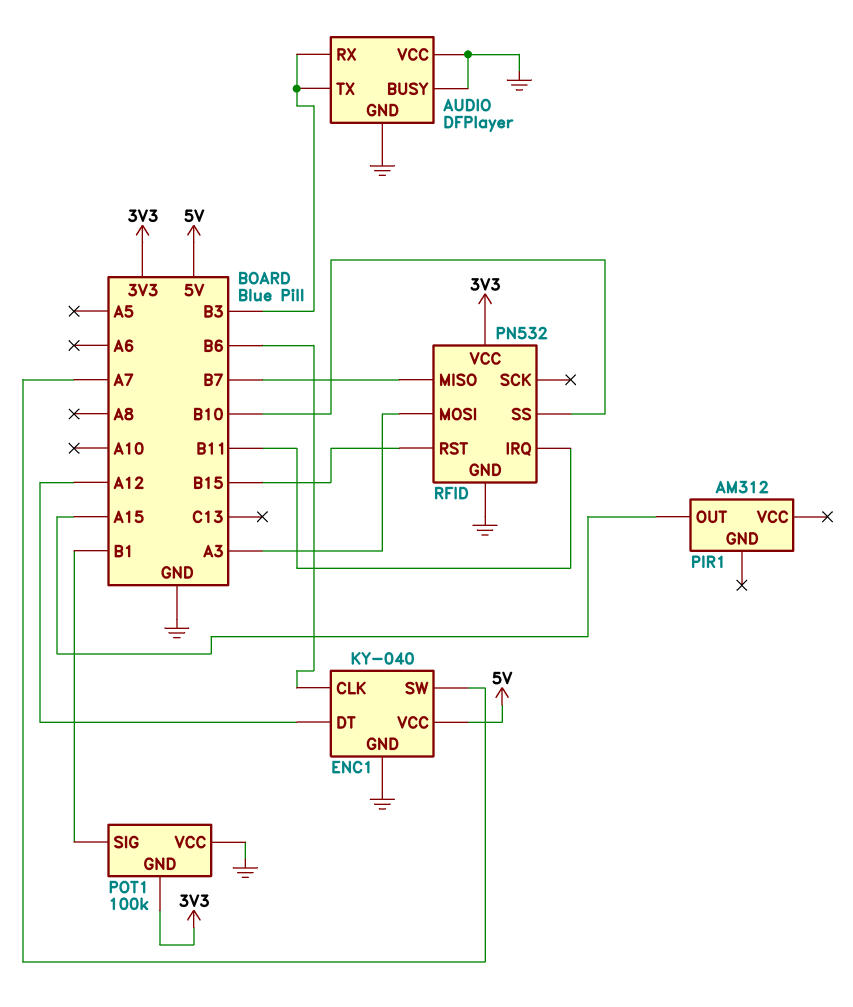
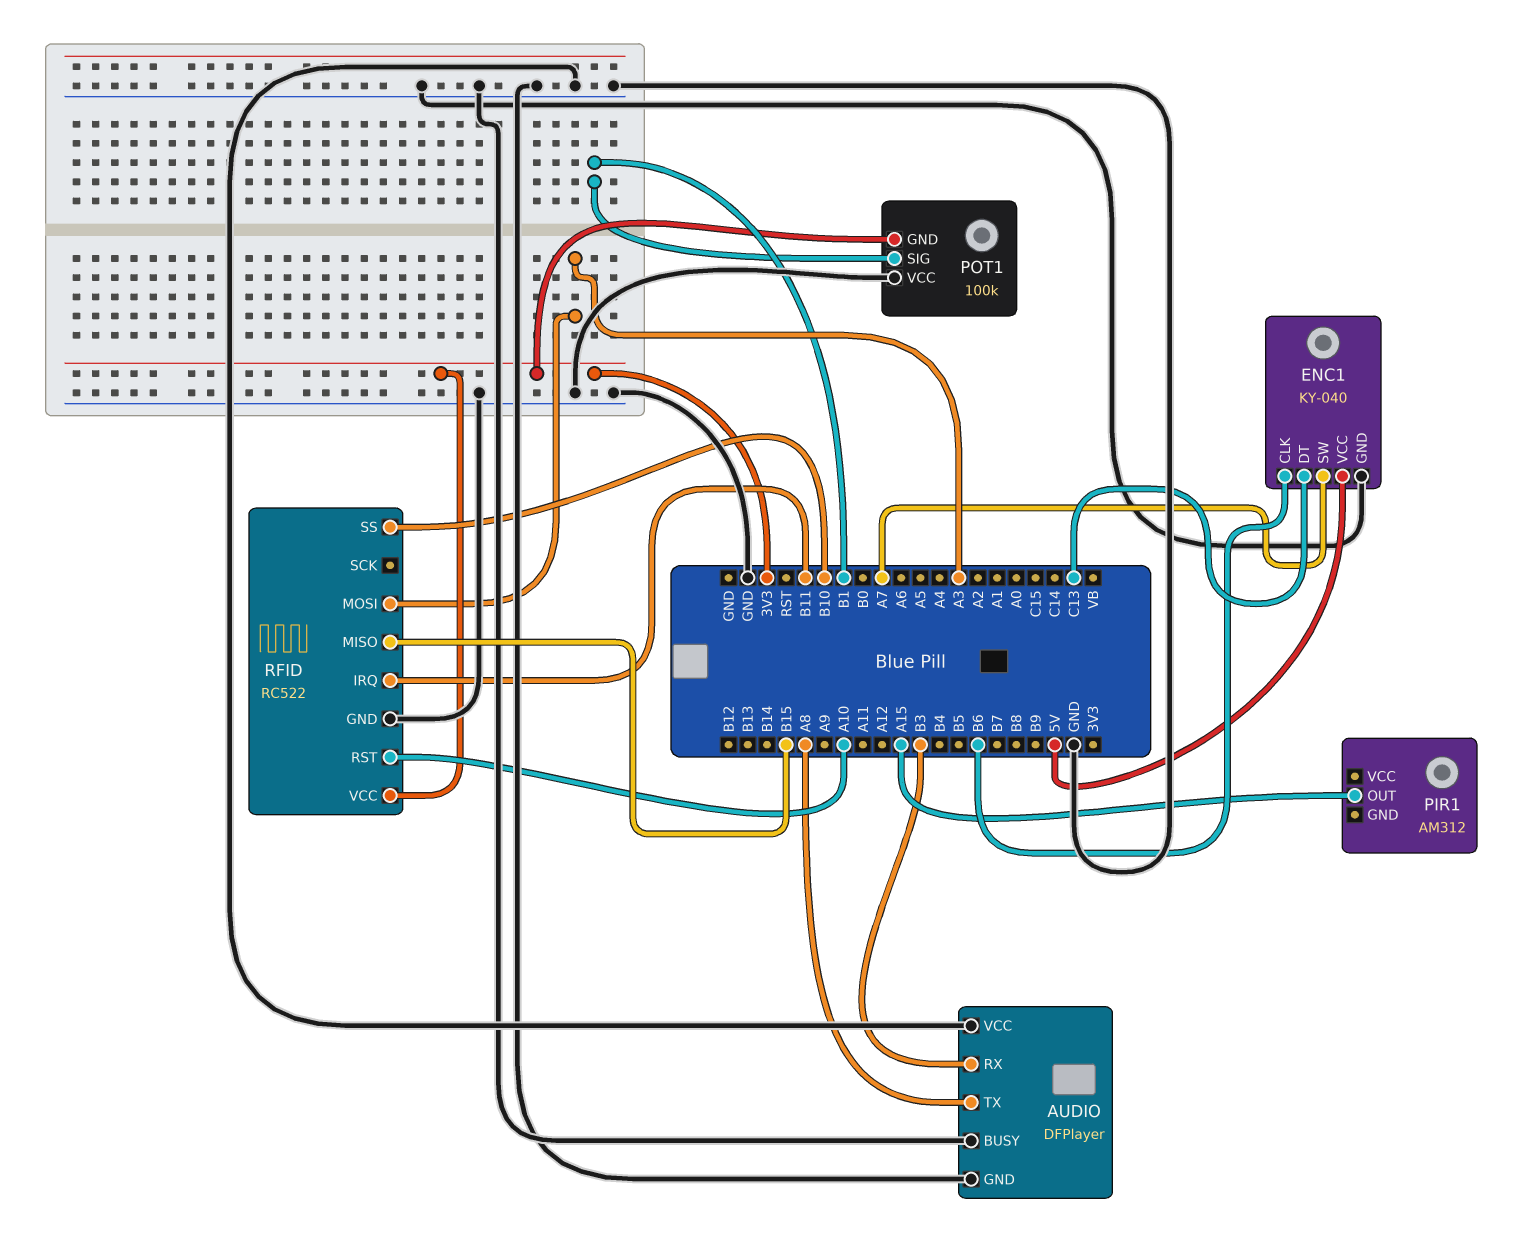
AUDIO pin TX: B3 -> A8
ENC1 pin DT: A12 -> C13
RFID: PN532 -> RC522
RFID pin MISO: B7 -> B15
RFID pin RST: B15 -> A10

